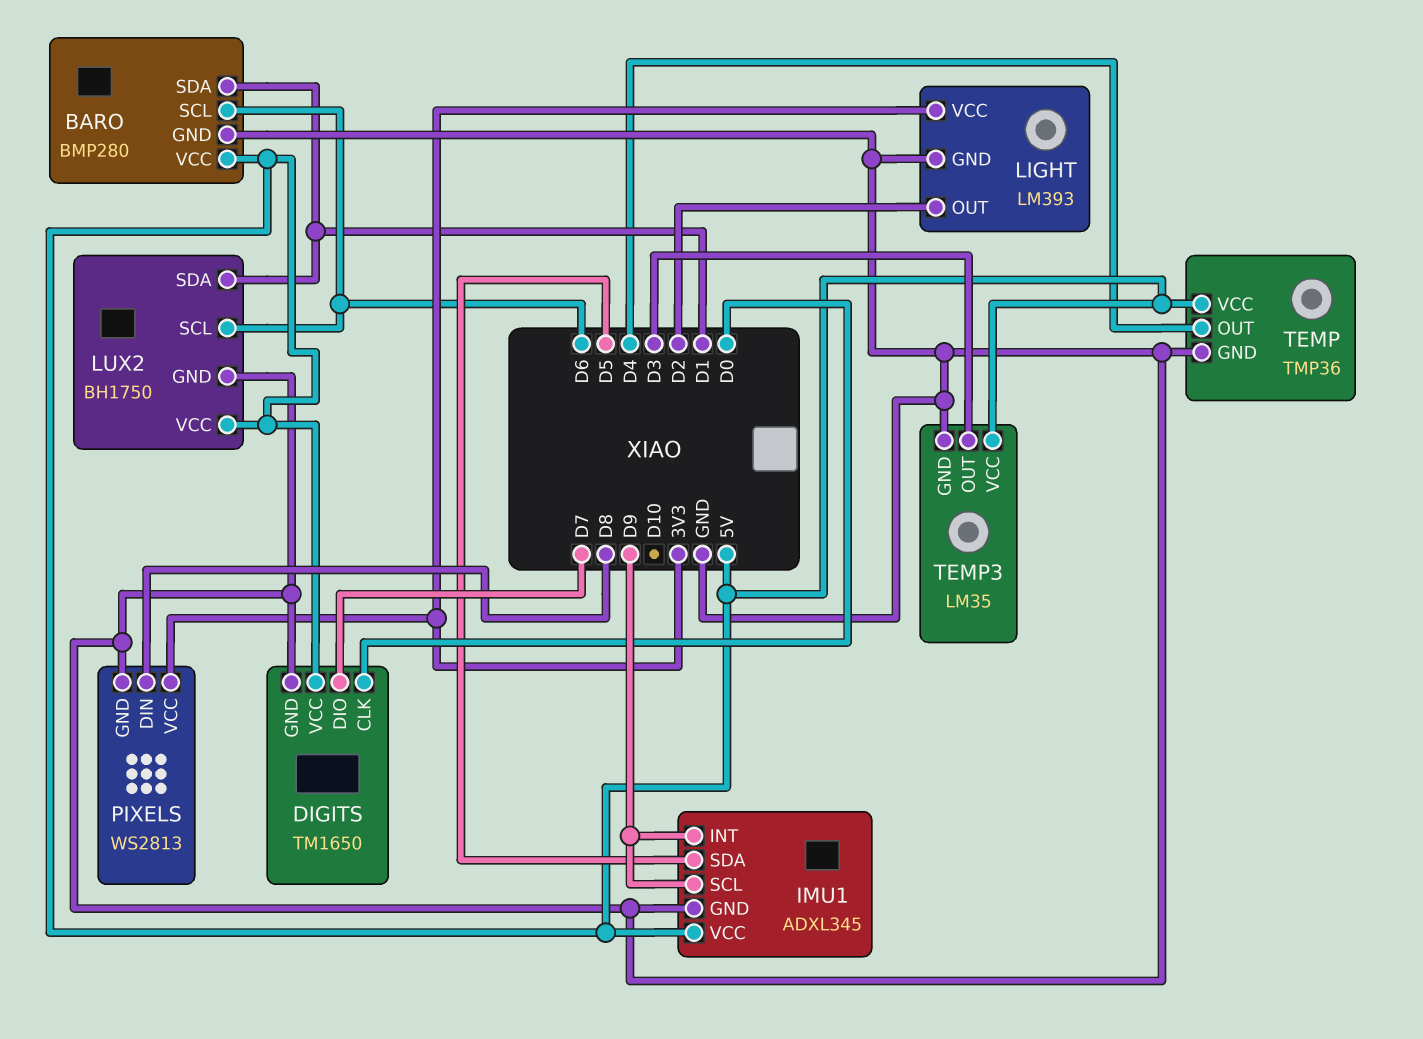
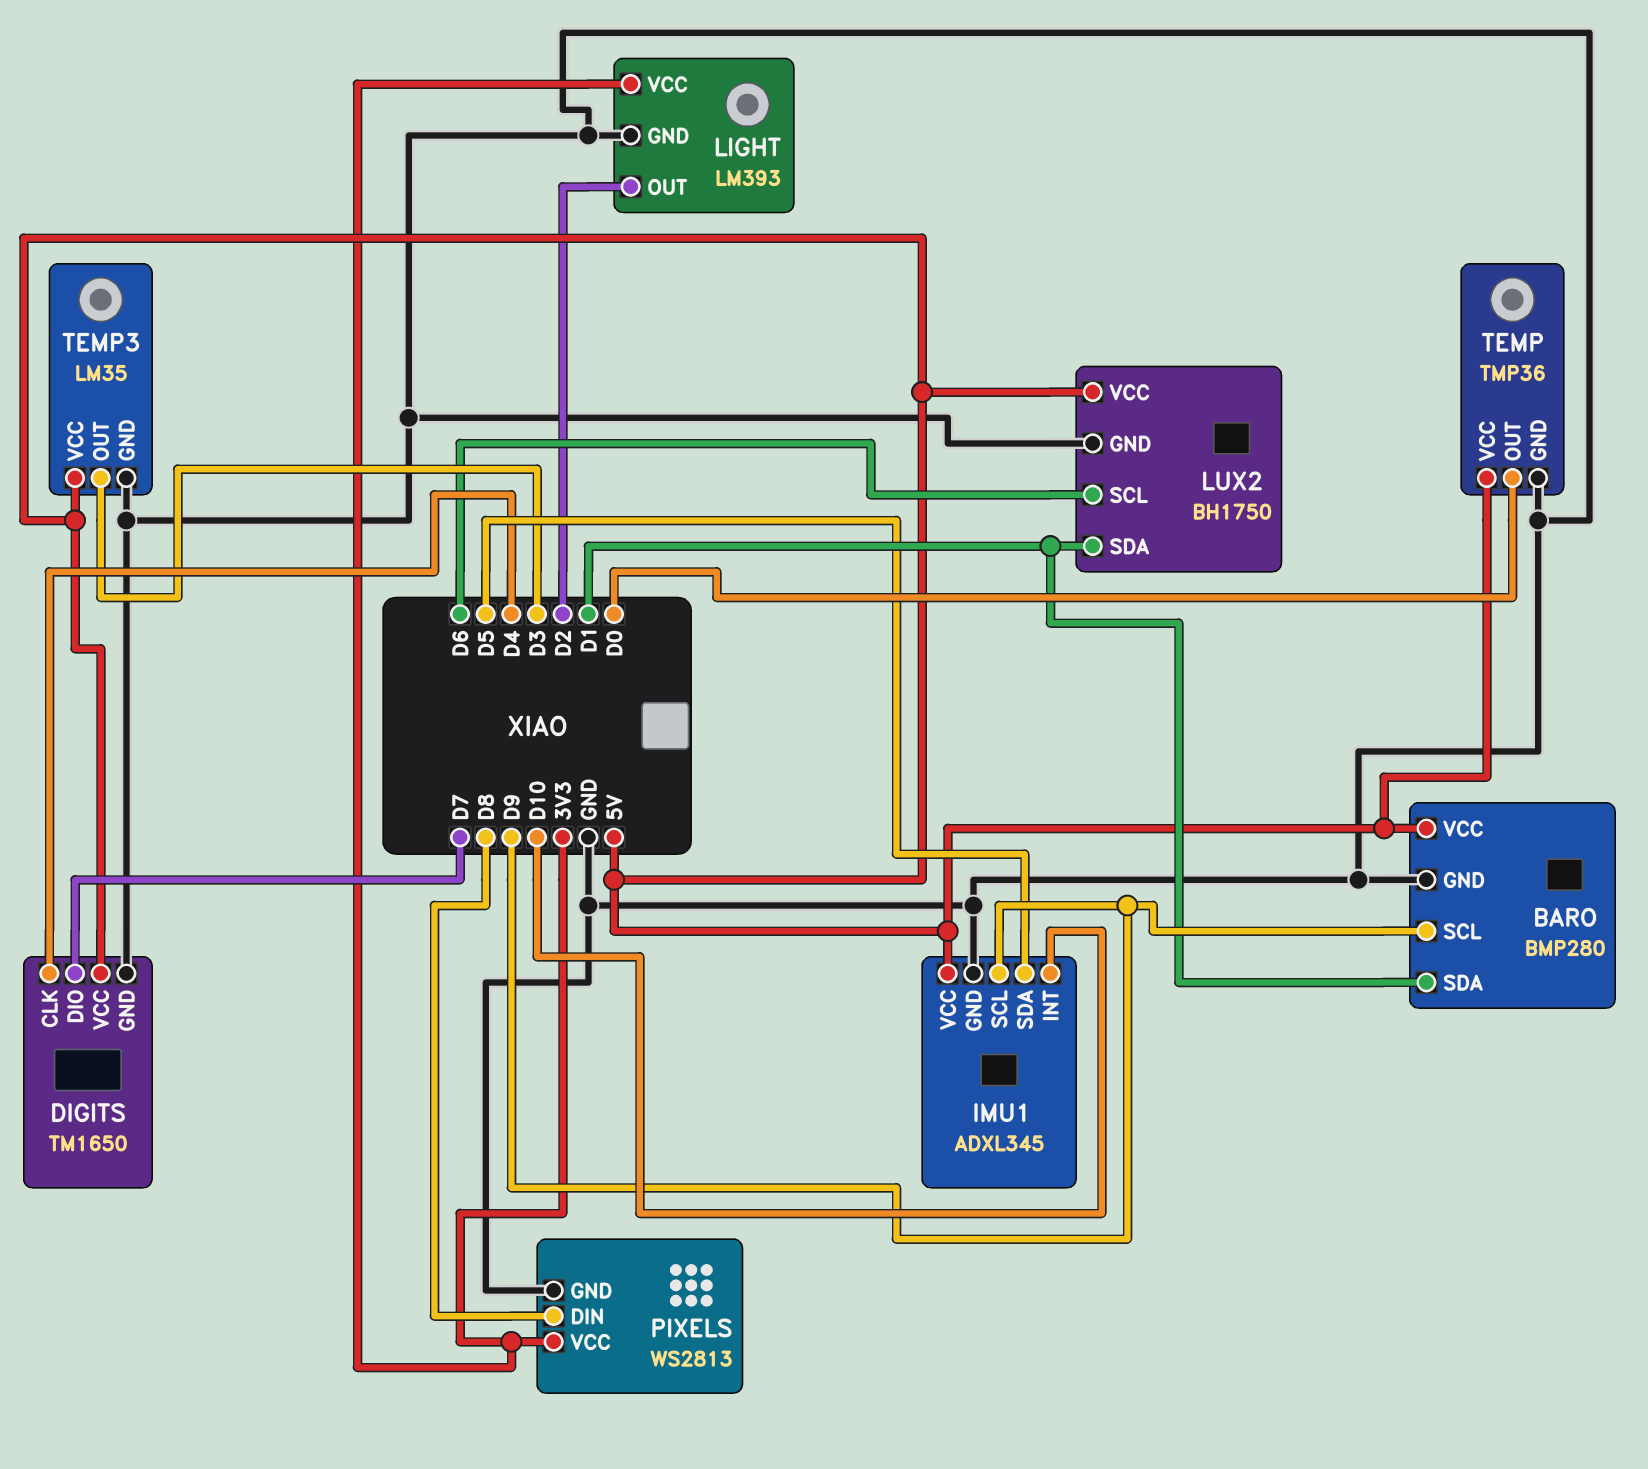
BARO pin SCL: D6 -> D9
DIGITS pin CLK: D0 -> D4
IMU1 pin INT: D9 -> D10
TEMP pin OUT: D4 -> D0

